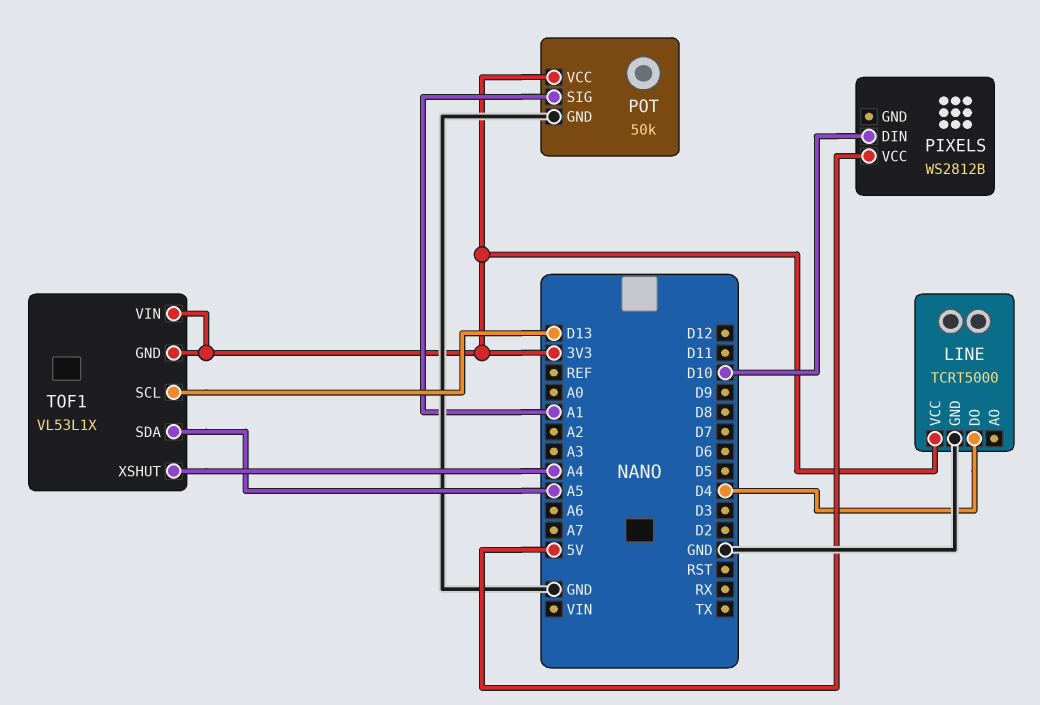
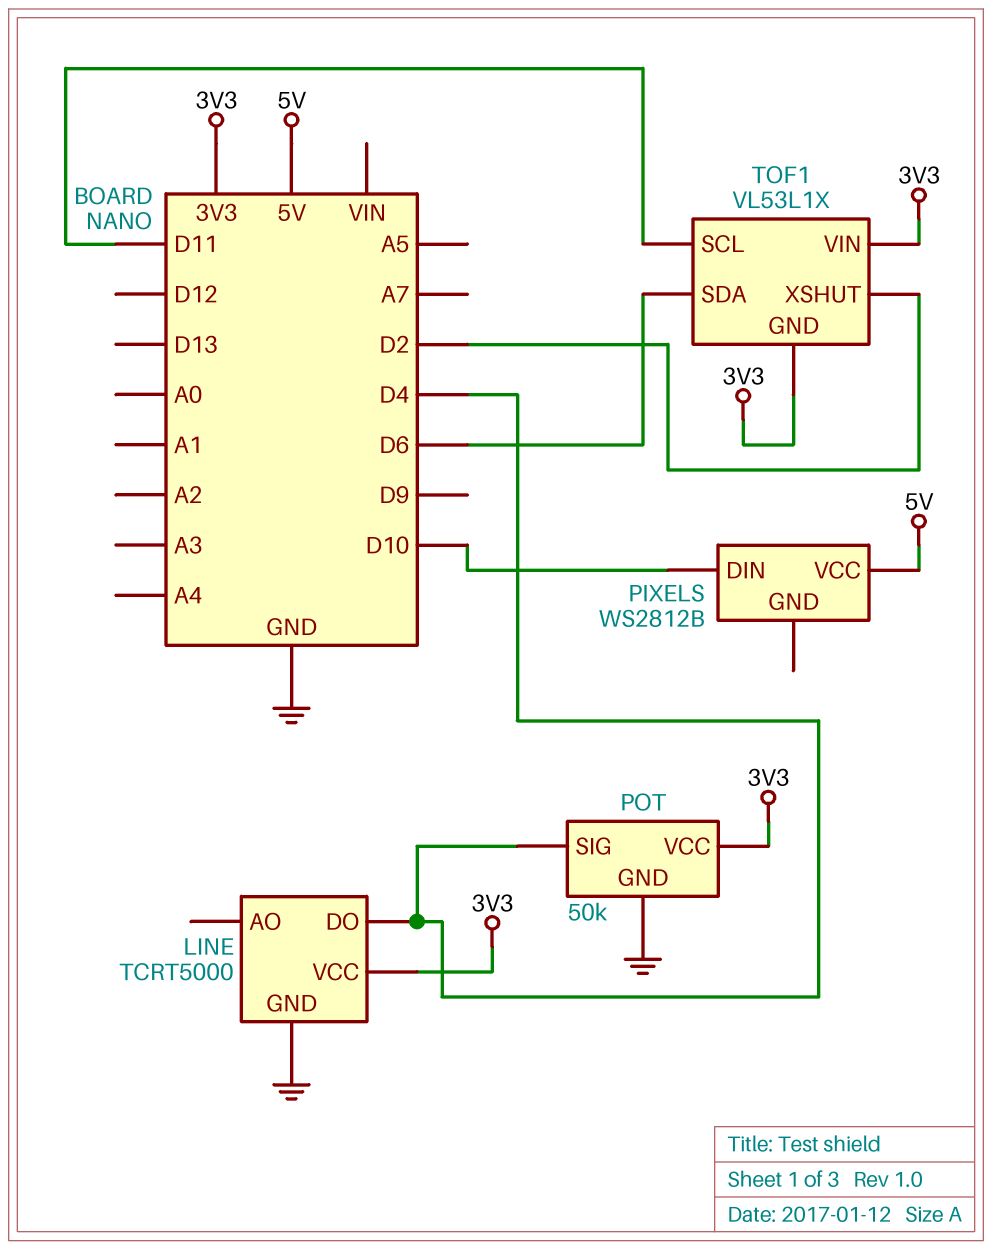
POT pin SIG: A1 -> D4
TOF1 pin SCL: D13 -> D11
TOF1 pin SDA: A5 -> D6
TOF1 pin XSHUT: A4 -> D2

